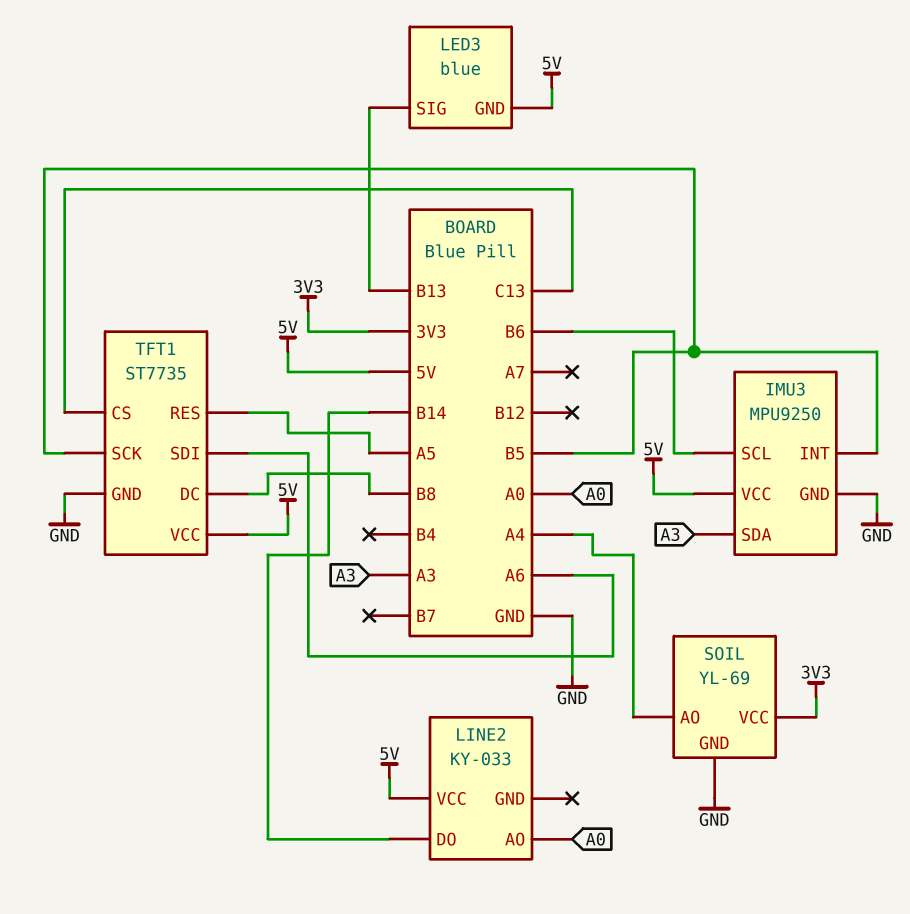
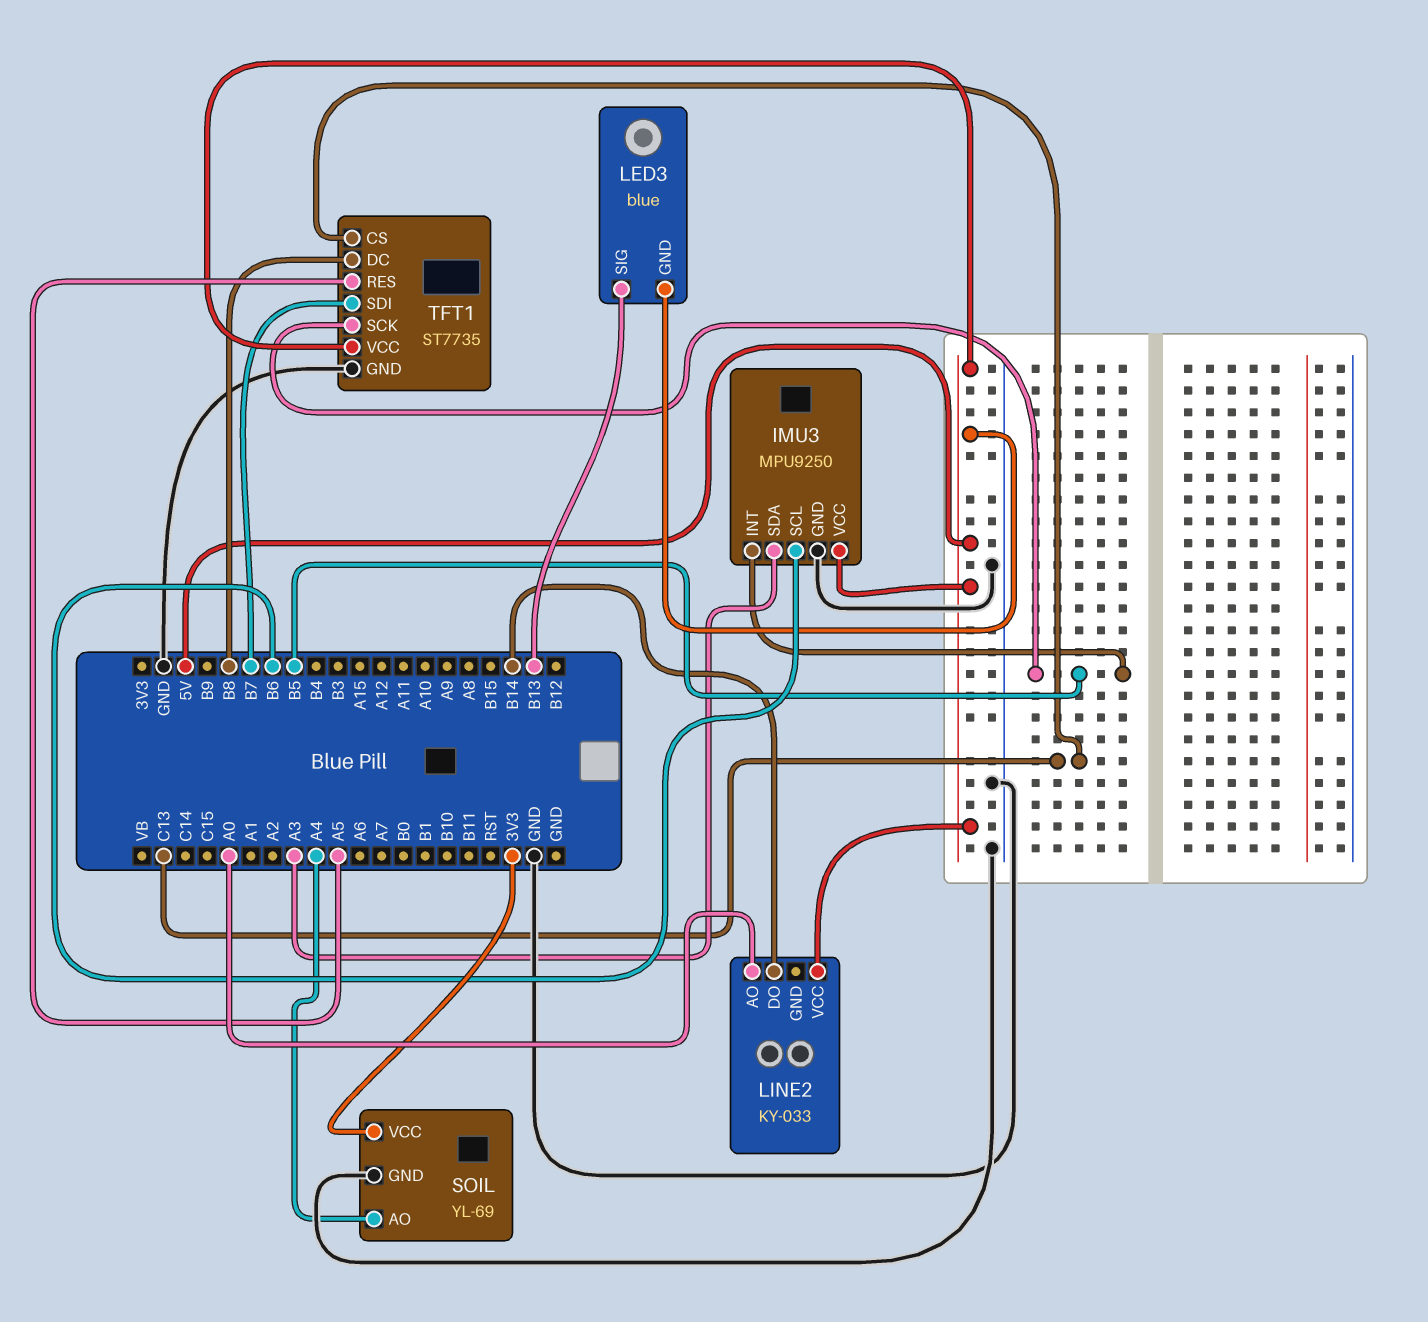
TFT1 pin SDI: A6 -> B7

